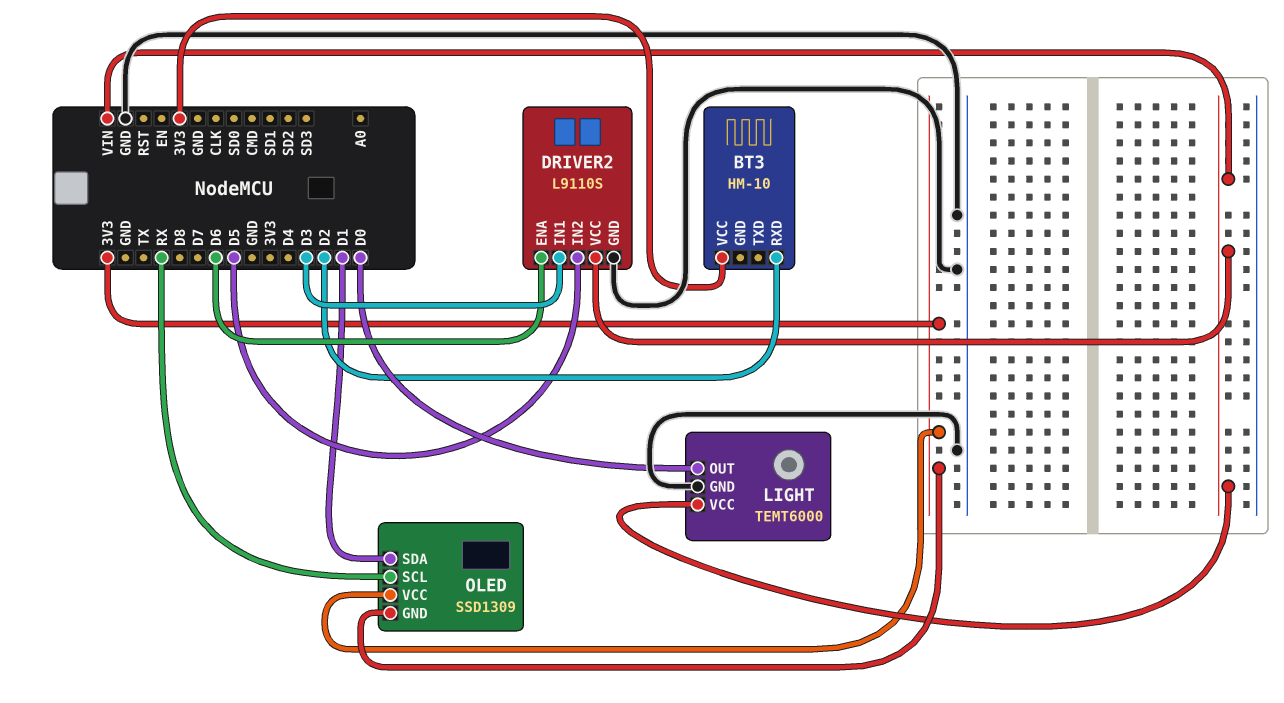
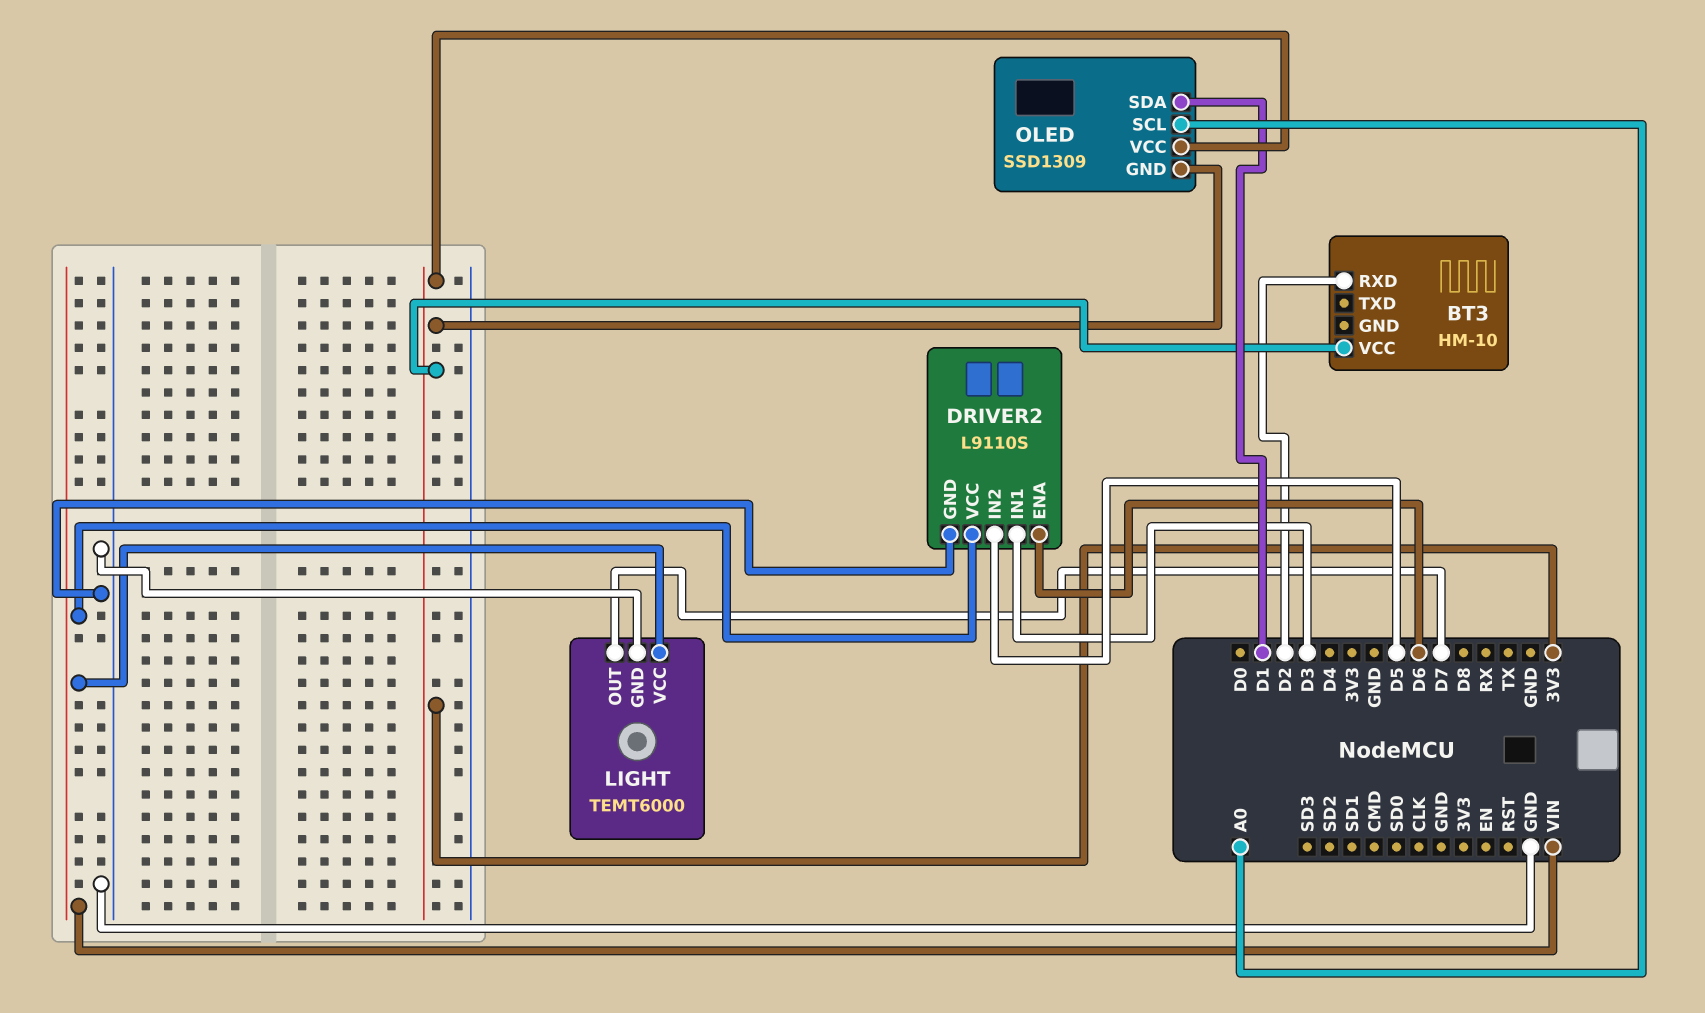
LIGHT pin OUT: D0 -> D7
OLED pin SCL: RX -> A0

